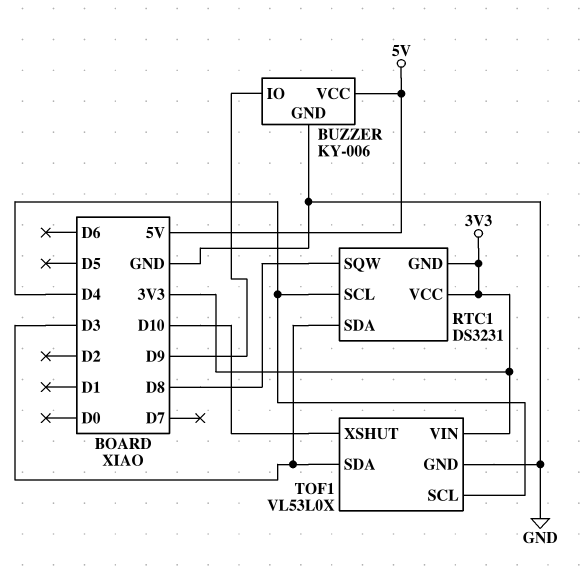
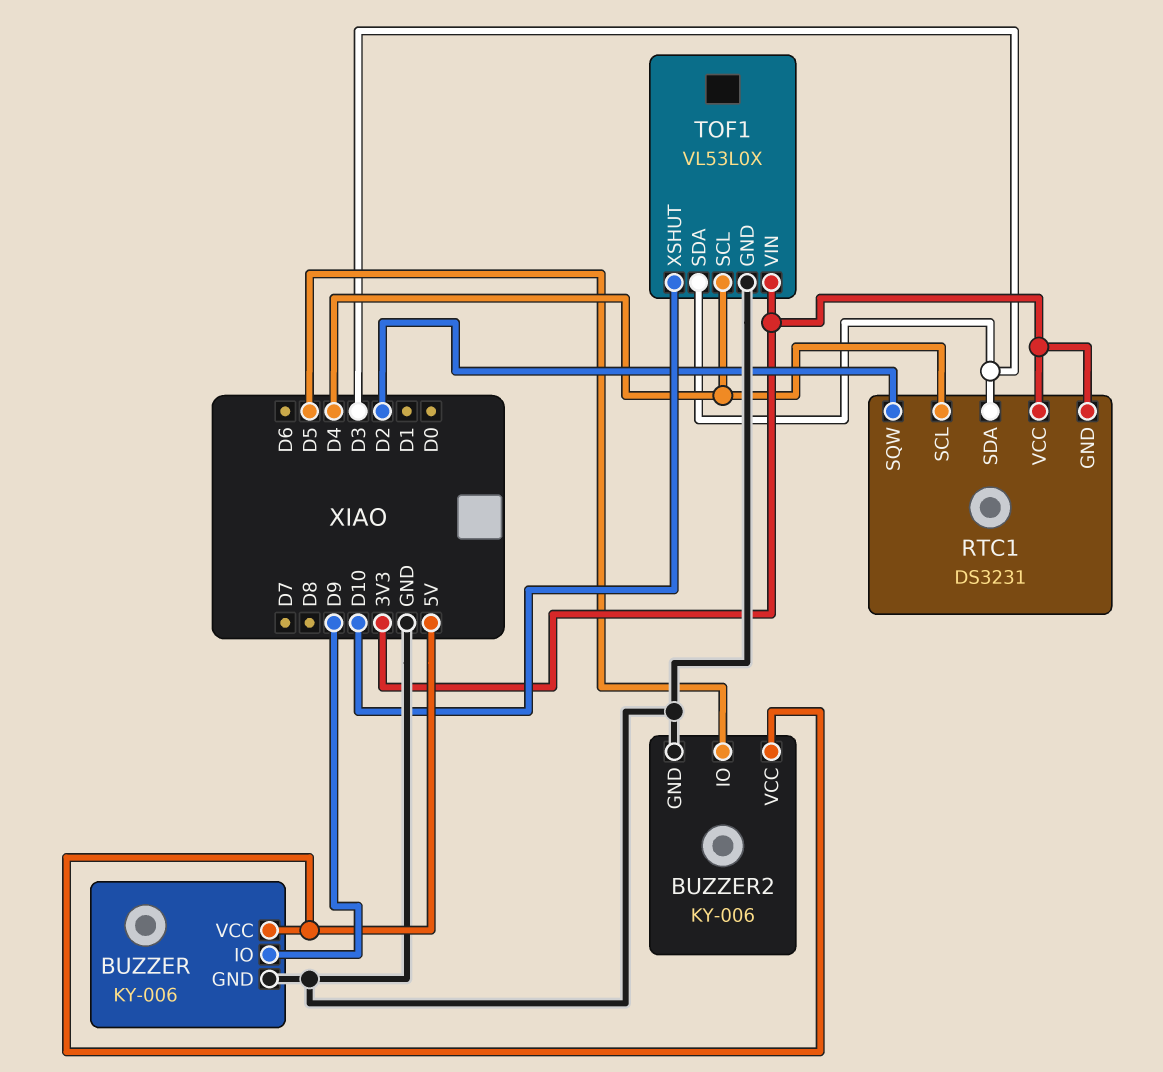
BUZZER2: none -> KY-006
BUZZER2 pin GND: none -> GND
BUZZER2 pin IO: none -> D5
BUZZER2 pin VCC: none -> 5V
RTC1 pin SQW: D8 -> D2

